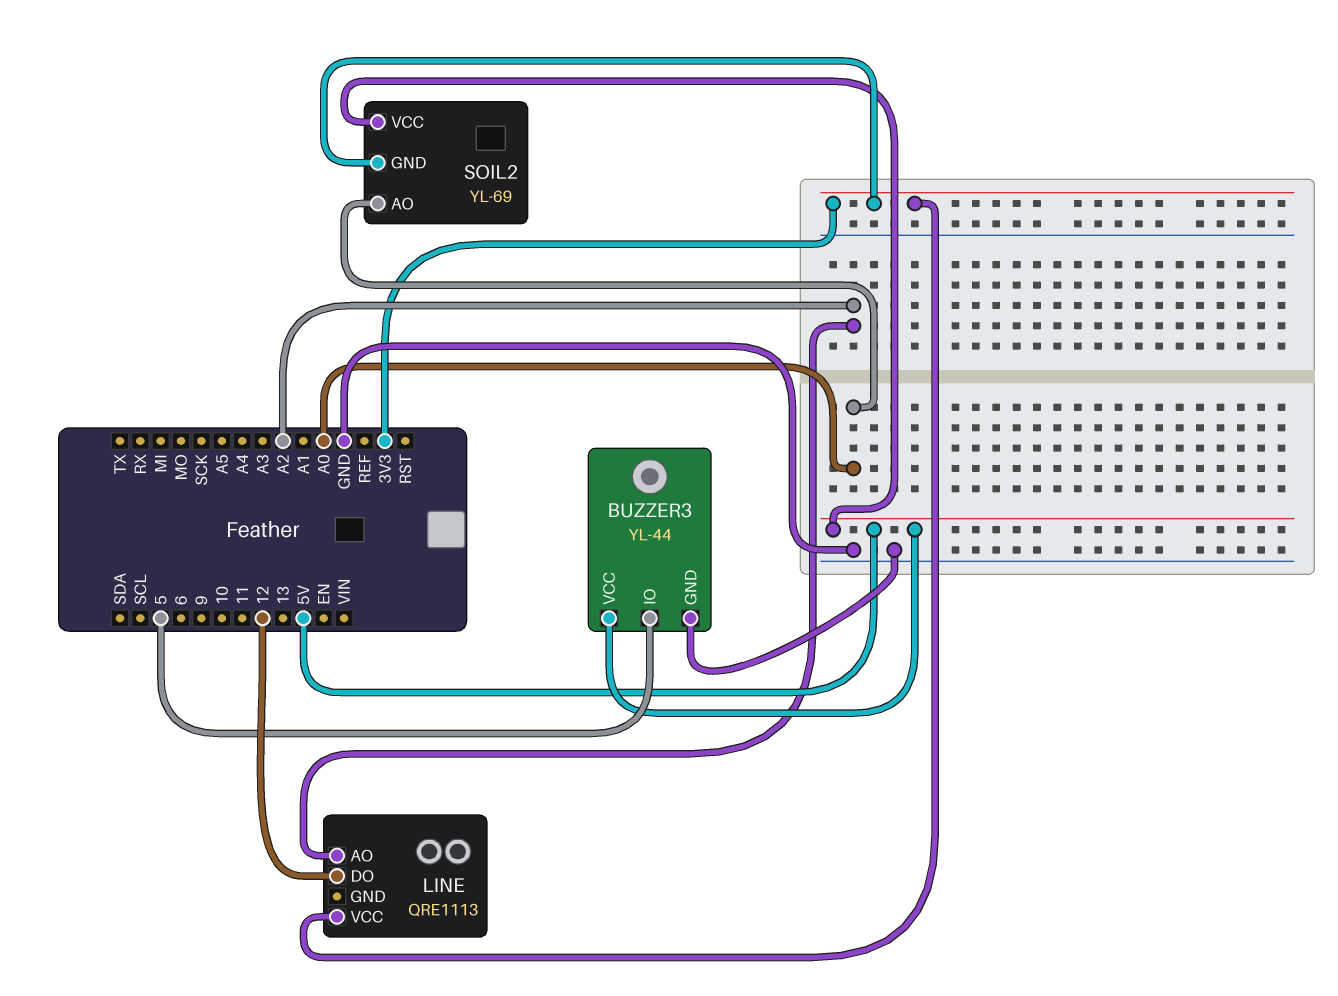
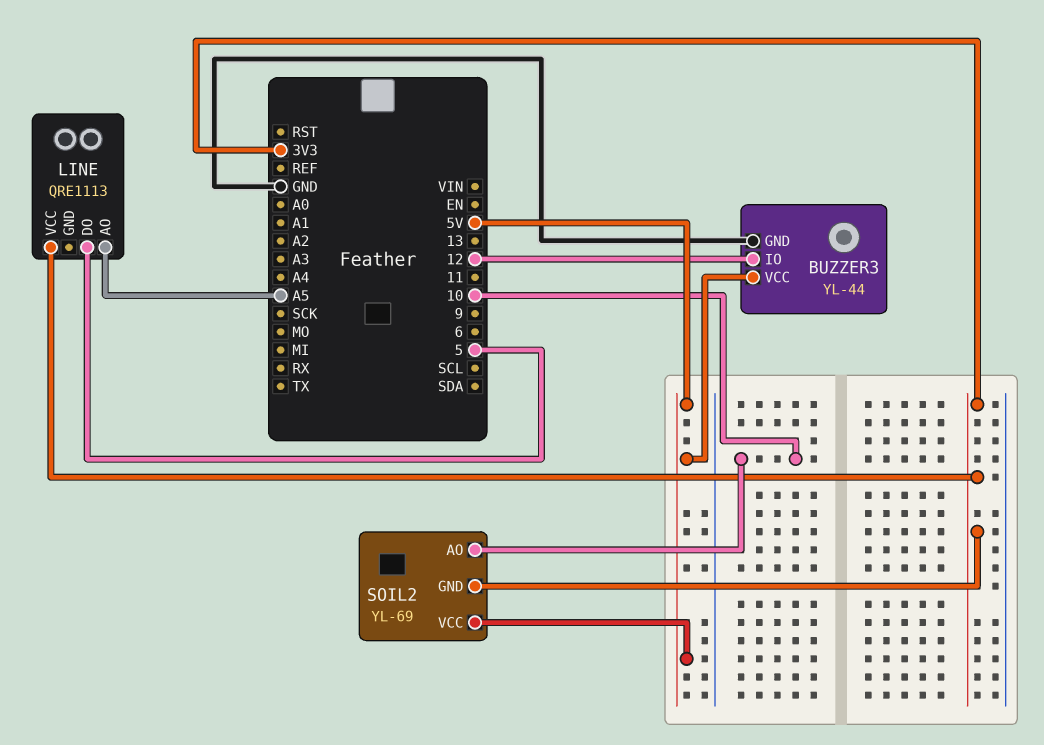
BUZZER3 pin IO: 5 -> 12
LINE pin AO: A2 -> A5
LINE pin DO: 12 -> 5
SOIL2 pin AO: A0 -> 10

